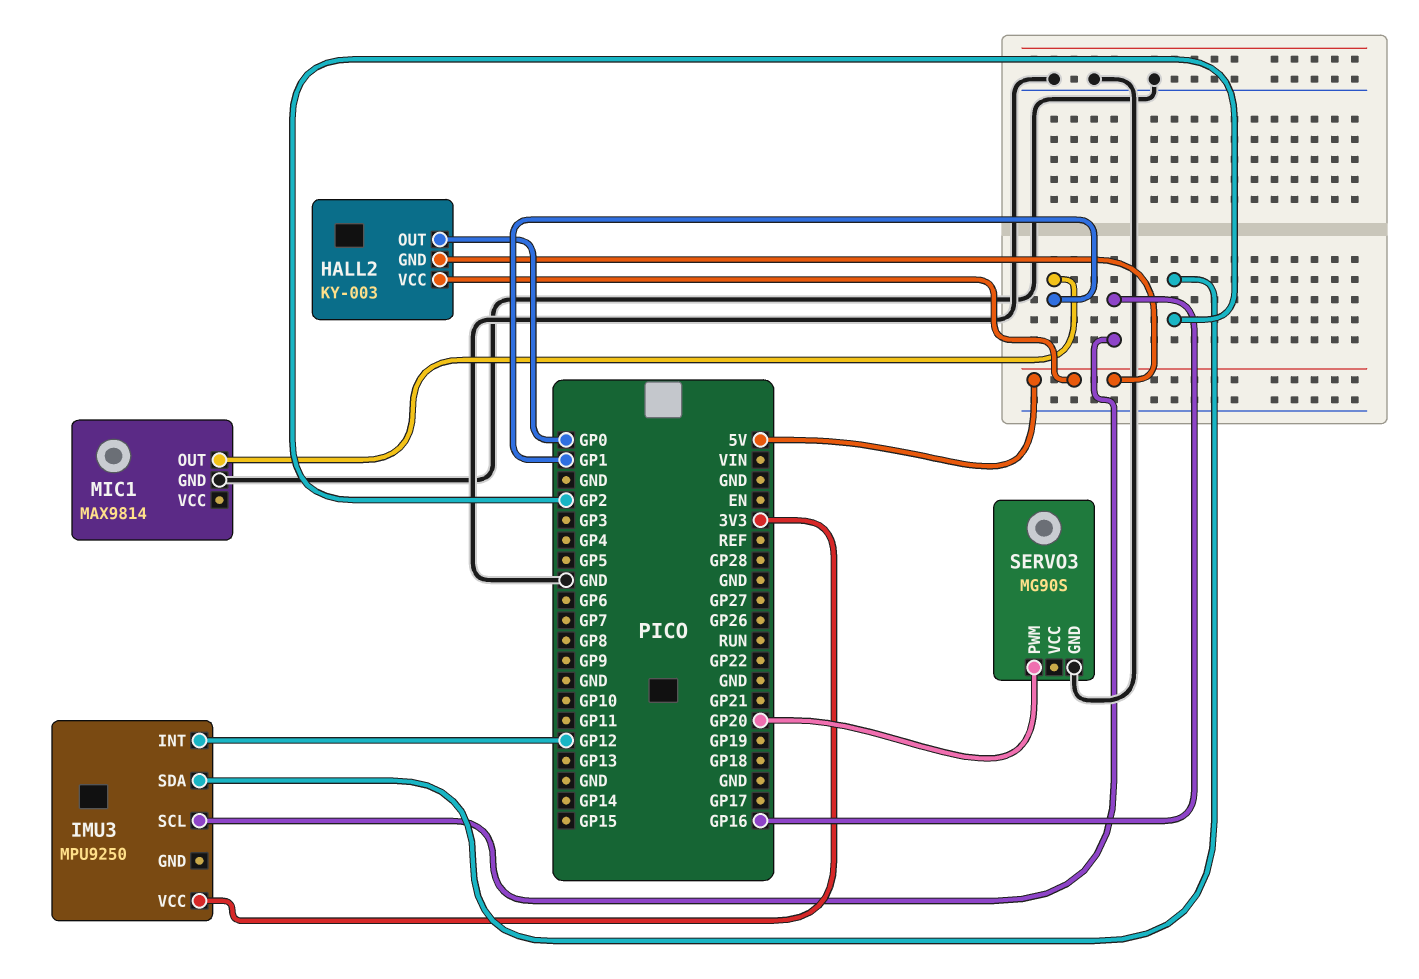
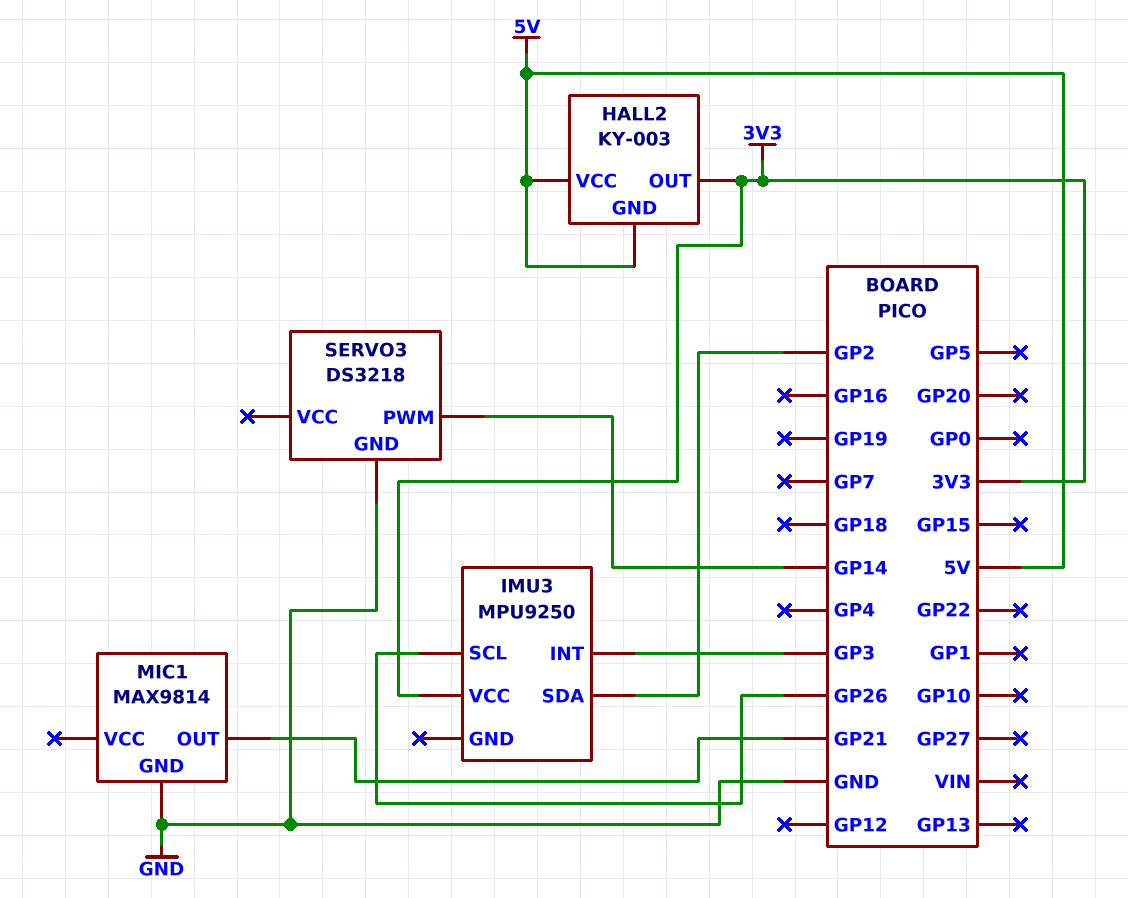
HALL2 pin OUT: GP0 -> 3V3
IMU3 pin INT: GP12 -> GP3
IMU3 pin SCL: GP16 -> GP26
MIC1 pin OUT: GP1 -> GP21
SERVO3: MG90S -> DS3218
SERVO3 pin PWM: GP20 -> GP14

